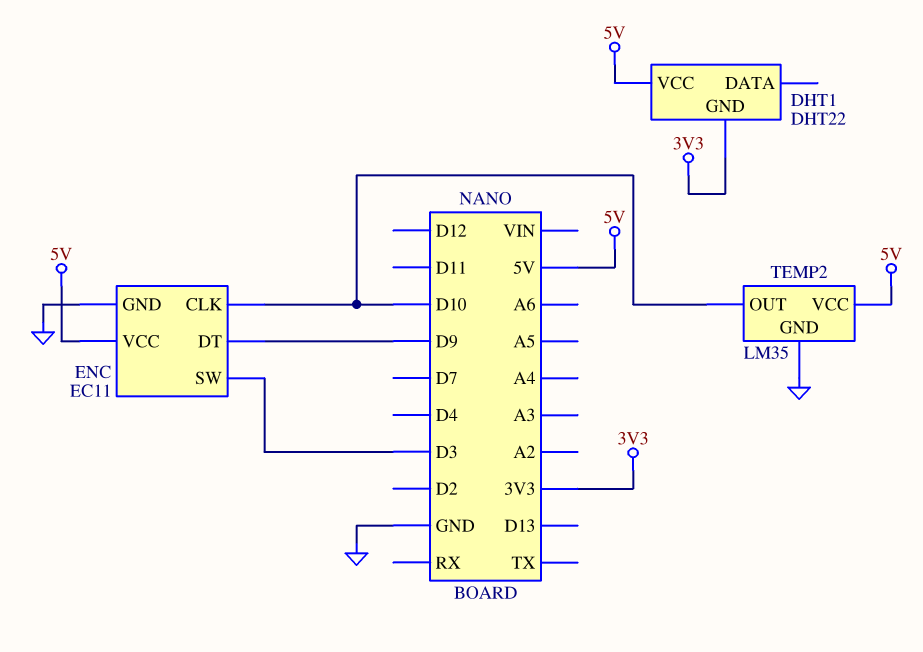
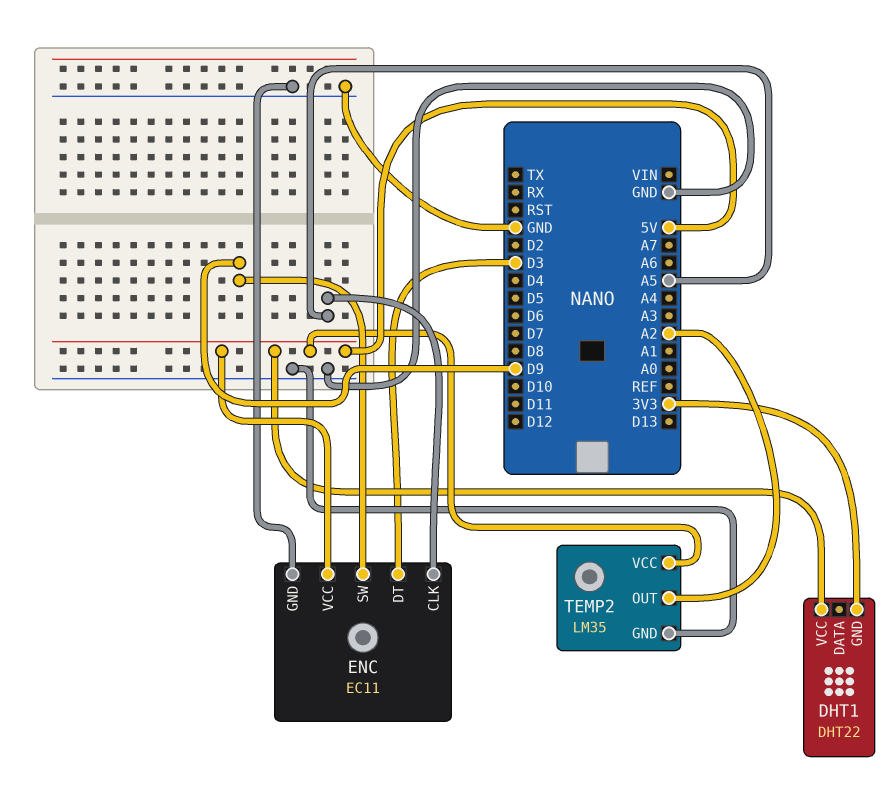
ENC pin CLK: D10 -> A5
ENC pin DT: D9 -> D3
ENC pin SW: D3 -> D9
TEMP2 pin OUT: D10 -> A2

